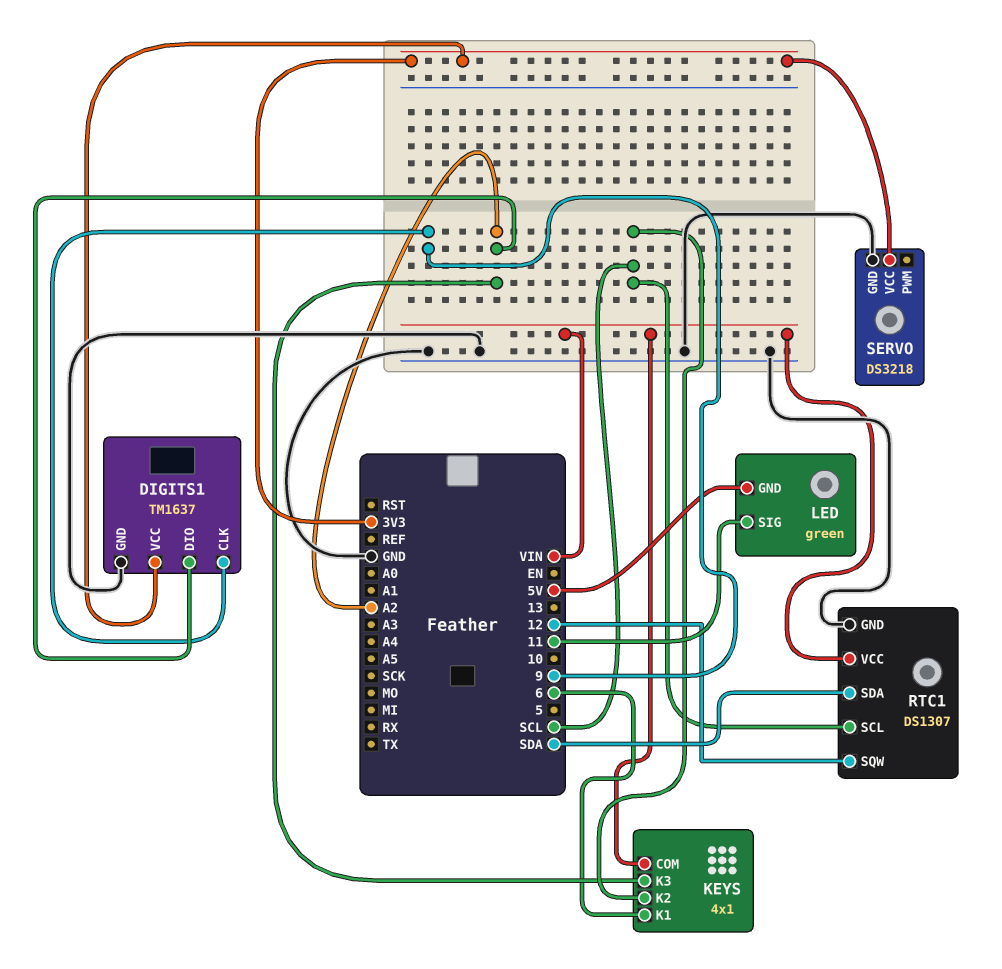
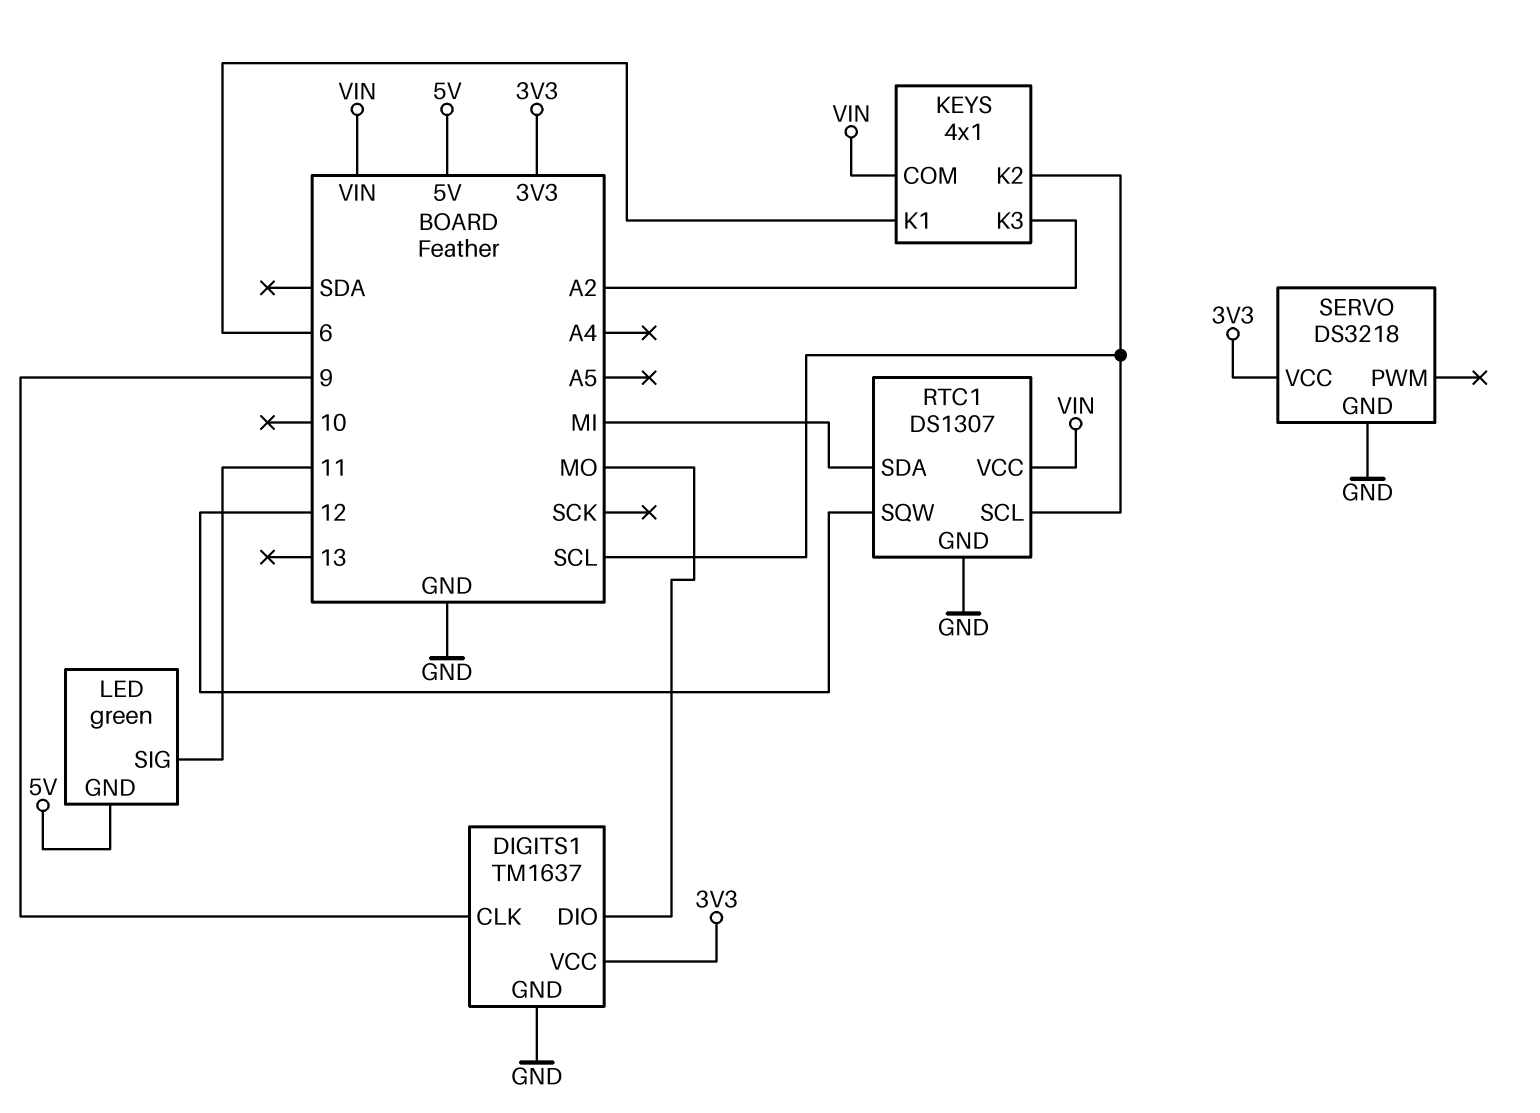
DIGITS1 pin DIO: A2 -> MO
RTC1 pin SDA: SDA -> MI

